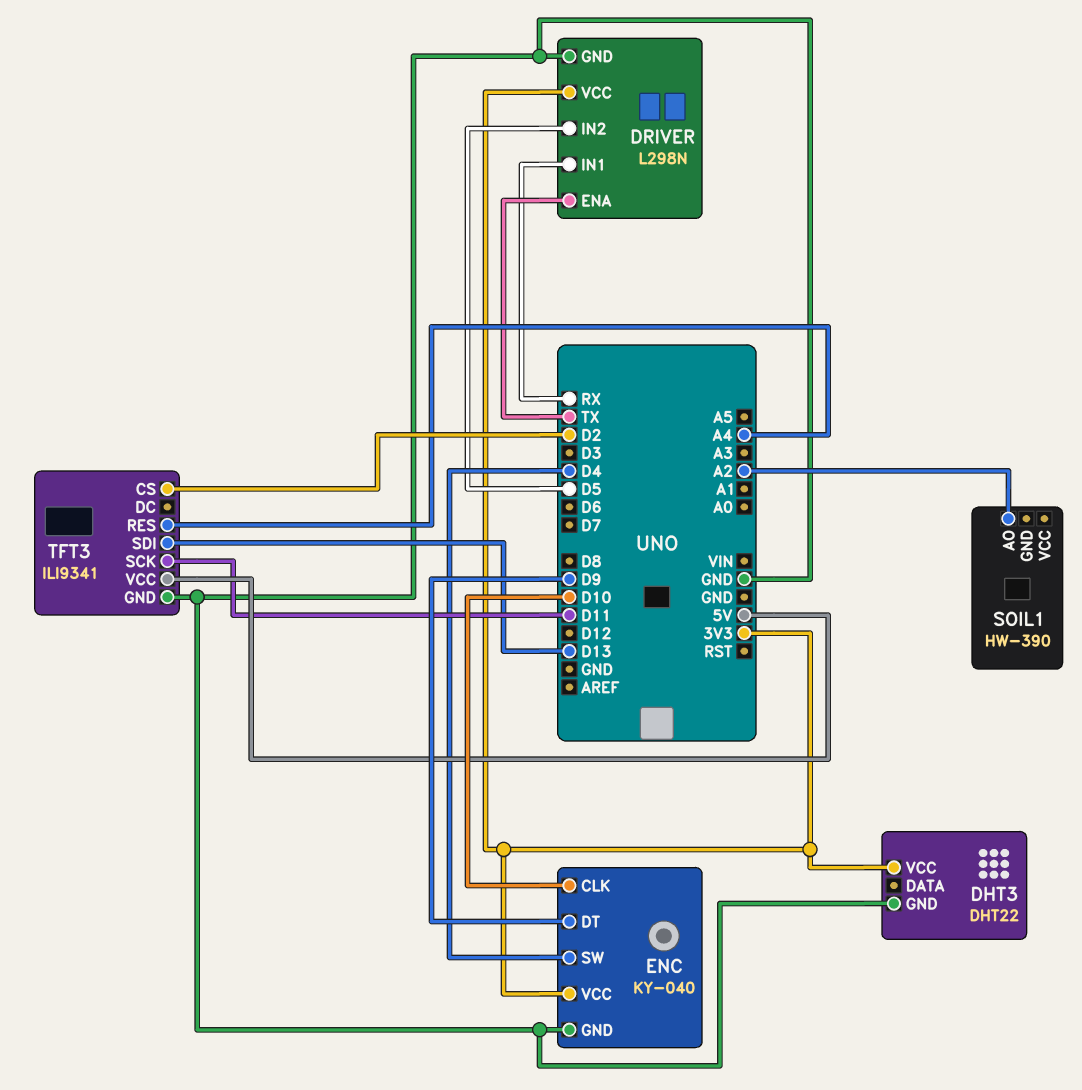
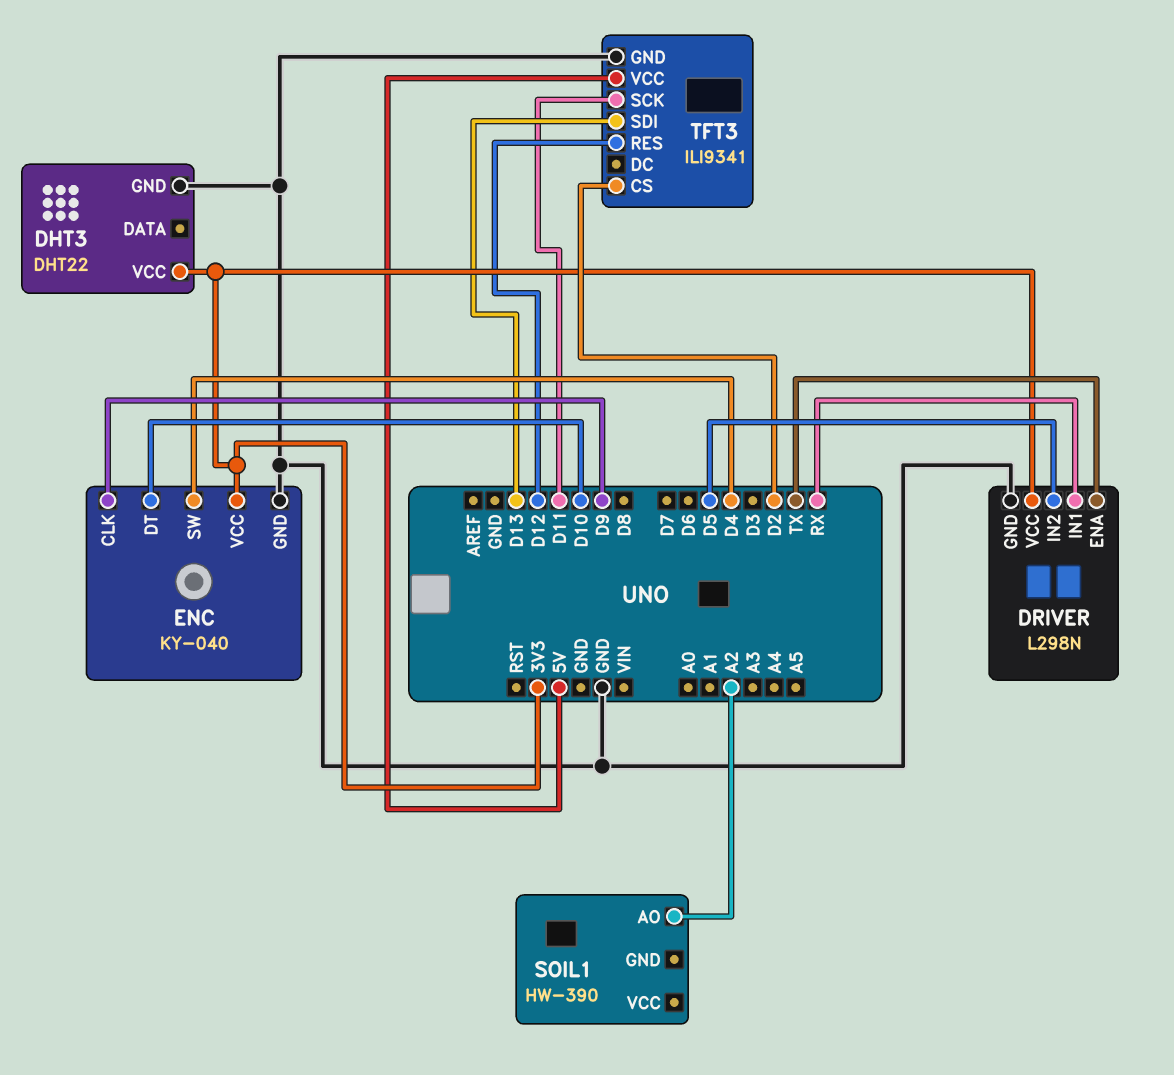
ENC pin CLK: D10 -> D9
ENC pin DT: D9 -> D10
TFT3 pin RES: A4 -> D12

